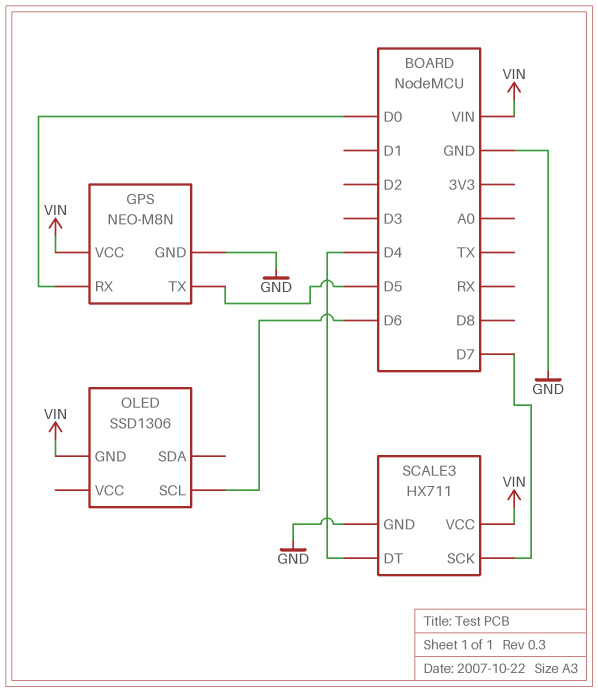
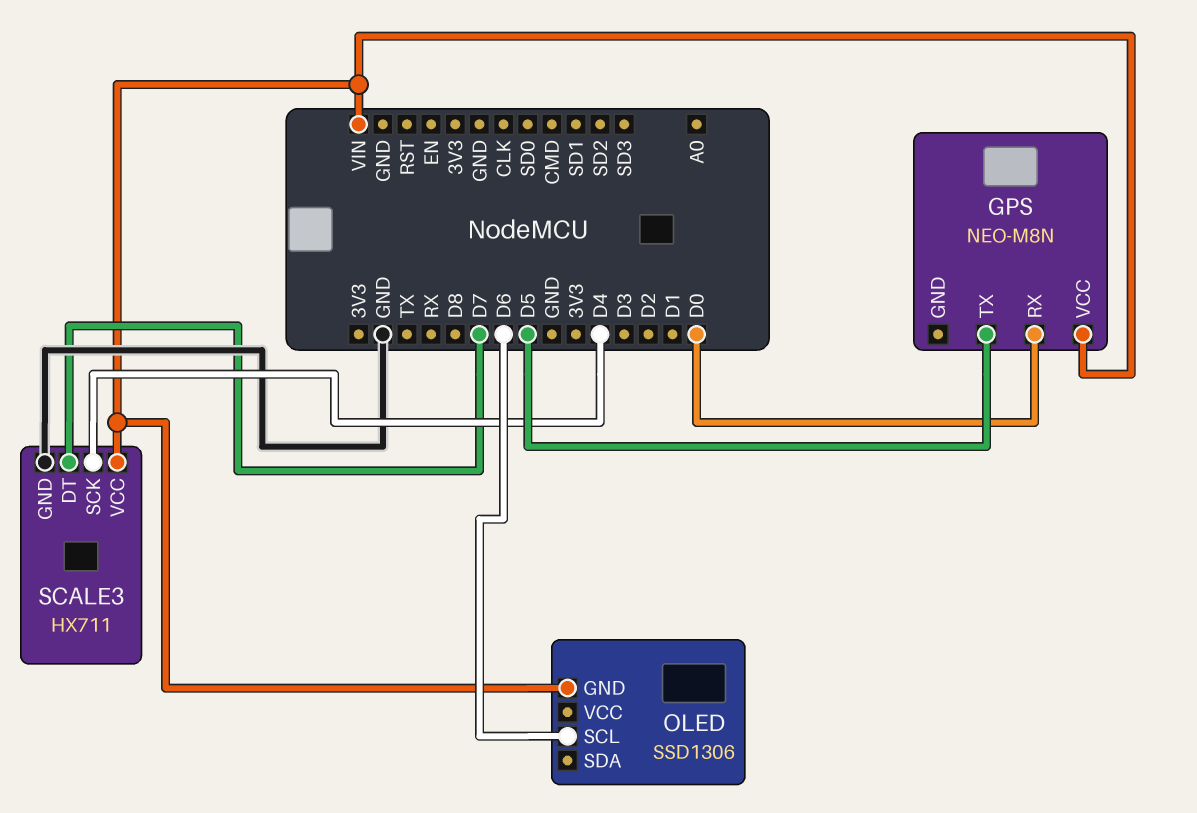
GPS pin GND: GND -> none
SCALE3 pin DT: D4 -> D7
SCALE3 pin SCK: D7 -> D4

